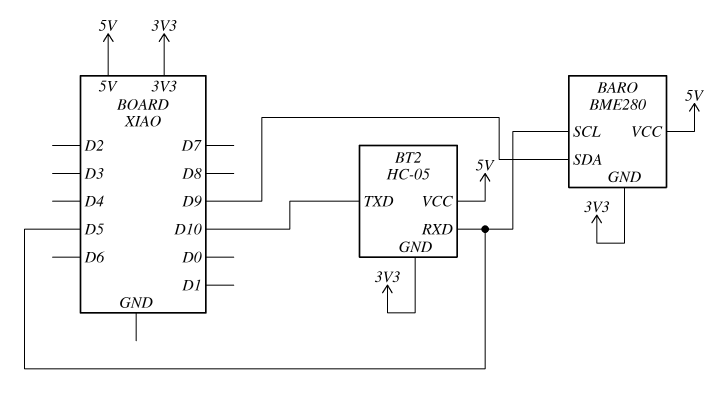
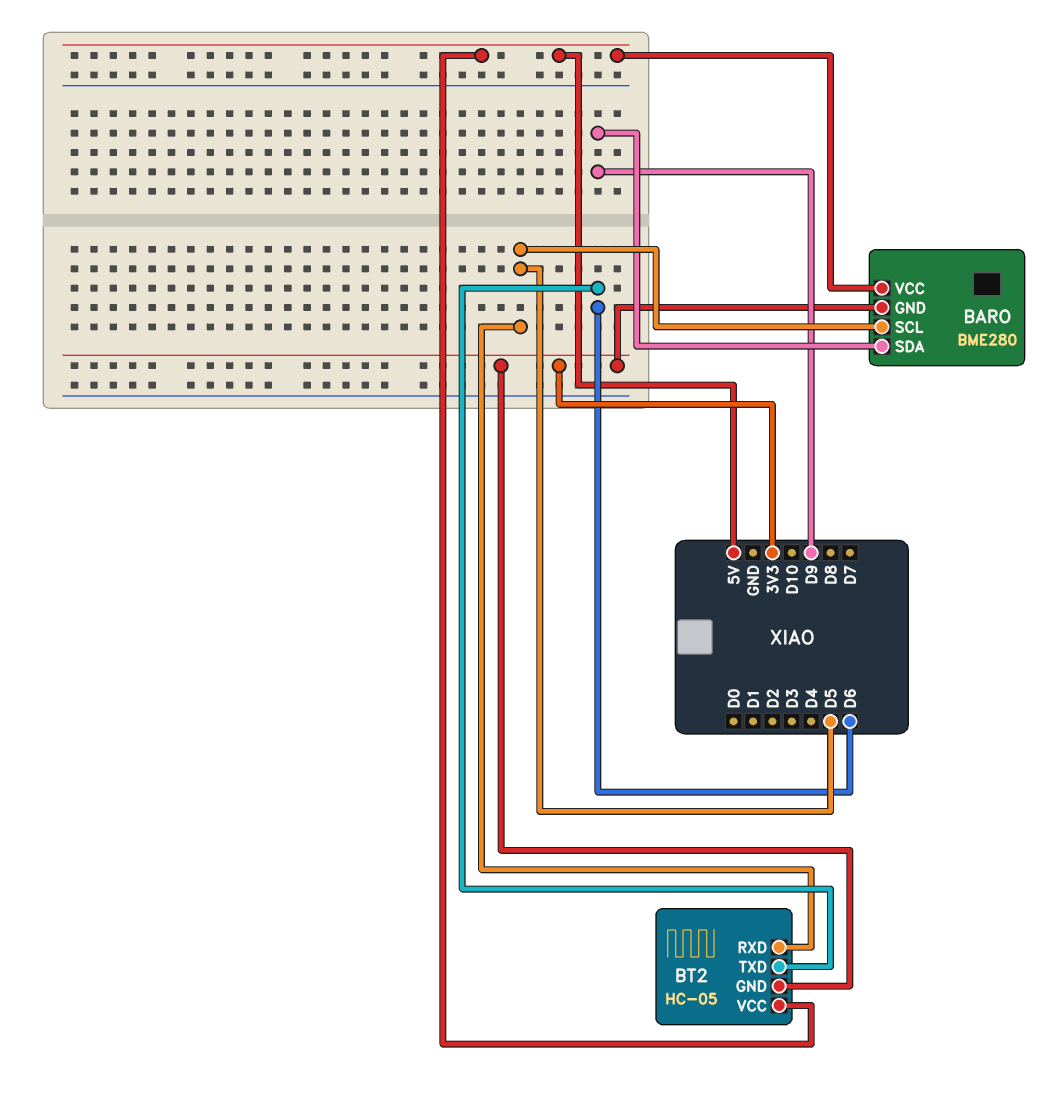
BT2 pin TXD: D10 -> D6

